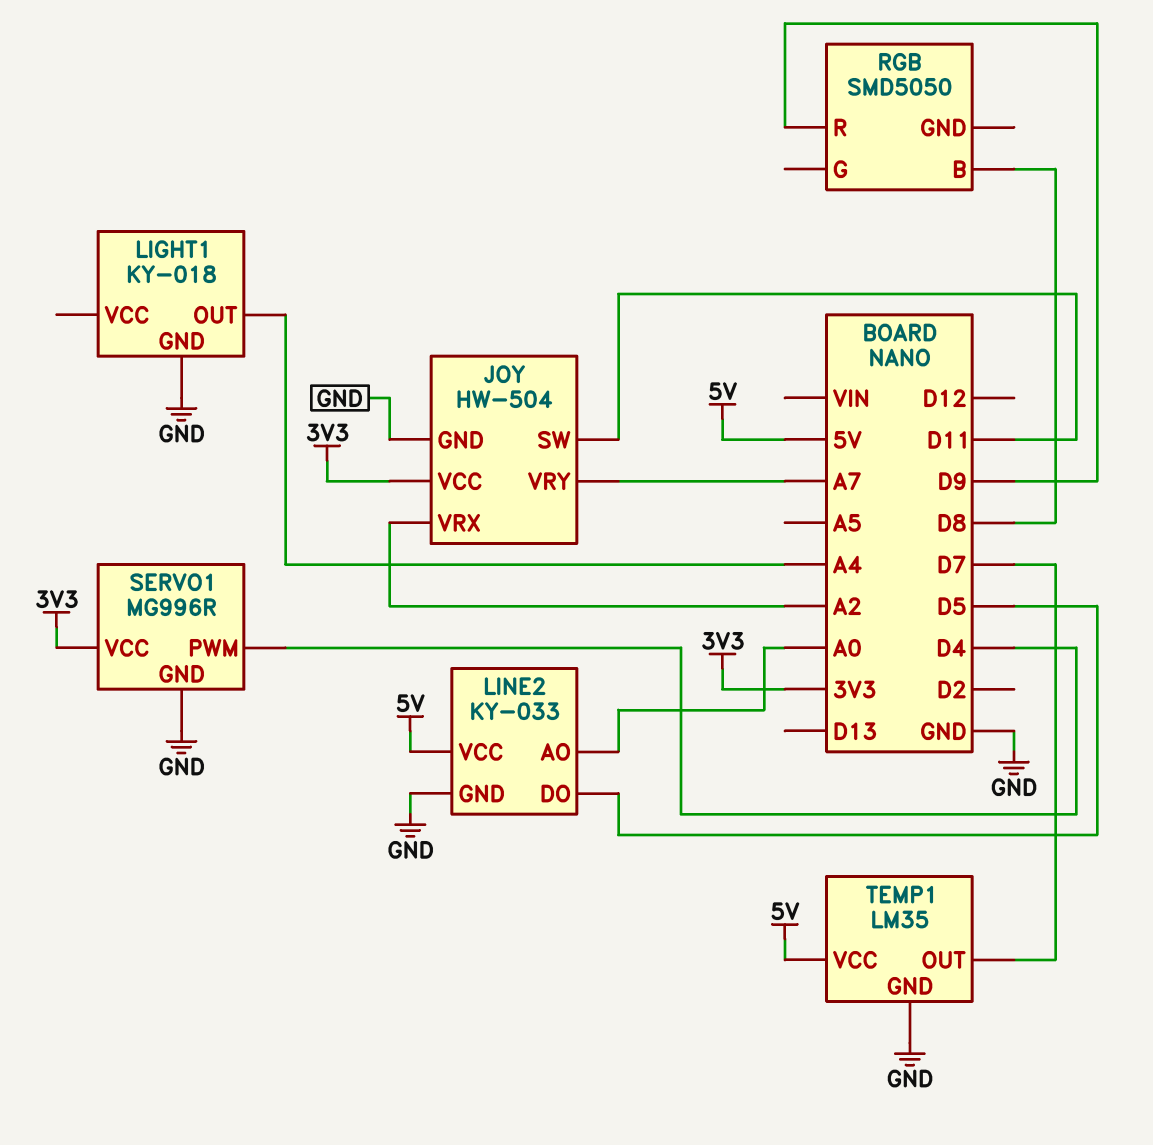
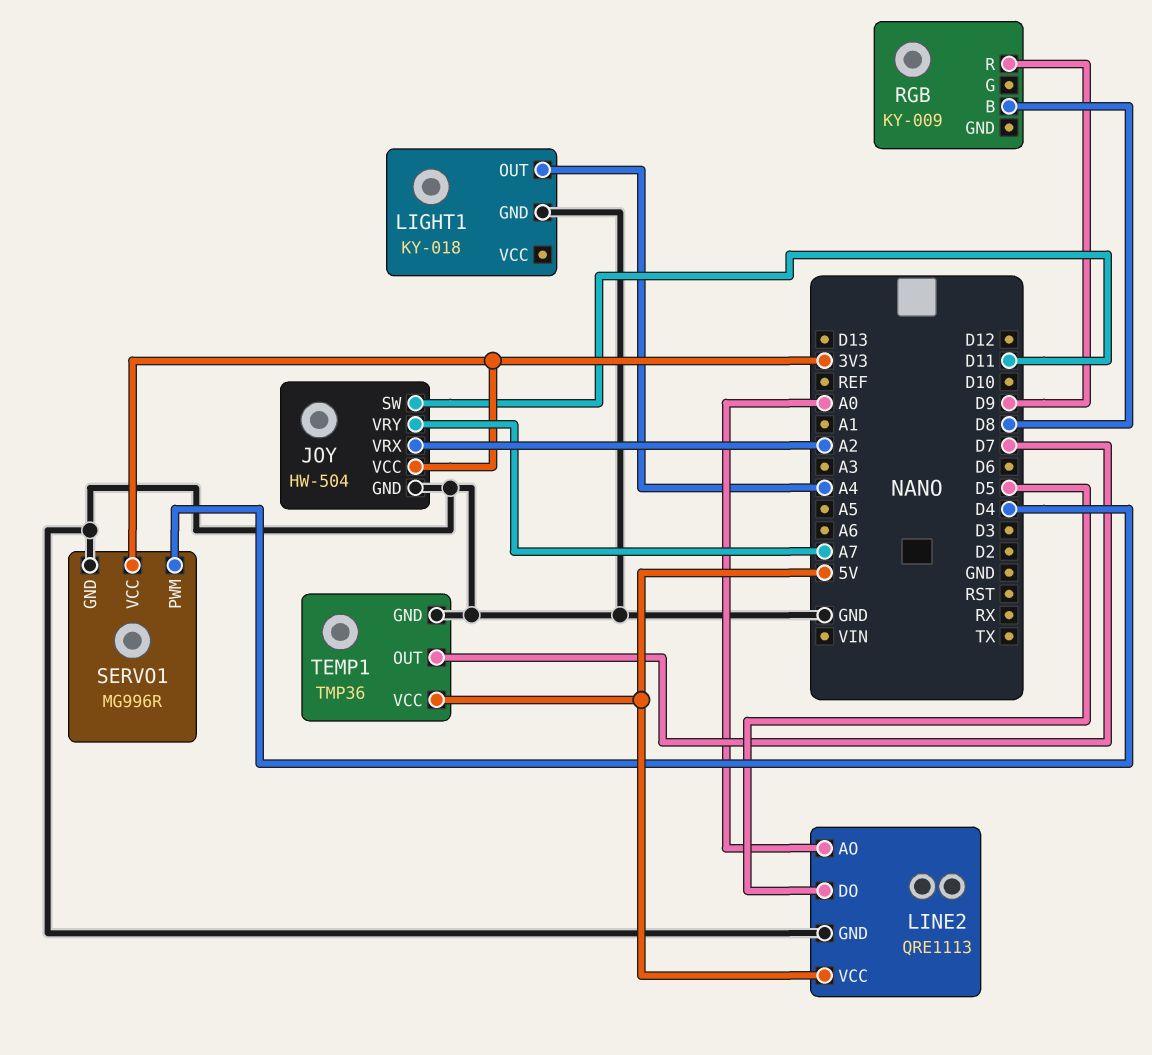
LINE2: KY-033 -> QRE1113
RGB: SMD5050 -> KY-009
TEMP1: LM35 -> TMP36

